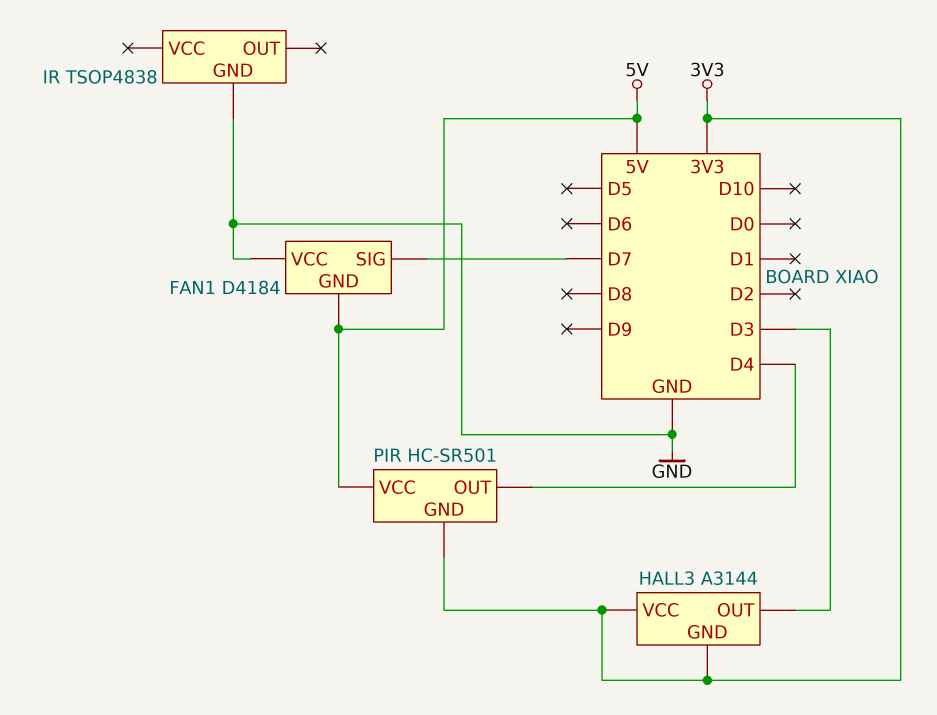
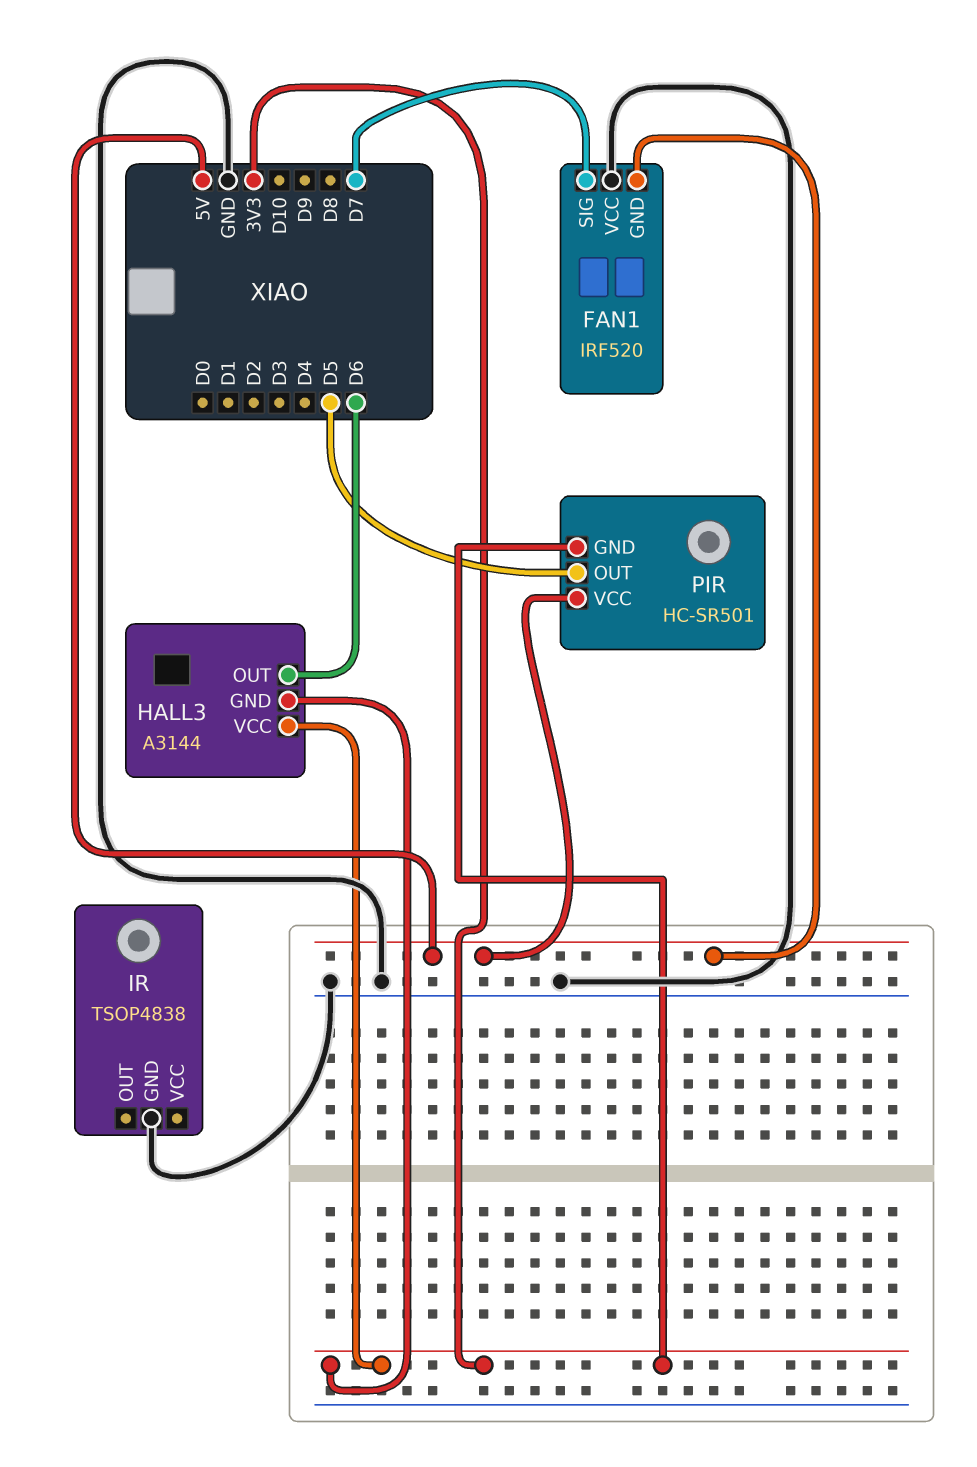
FAN1: D4184 -> IRF520
HALL3 pin OUT: D3 -> D6
PIR pin OUT: D4 -> D5

